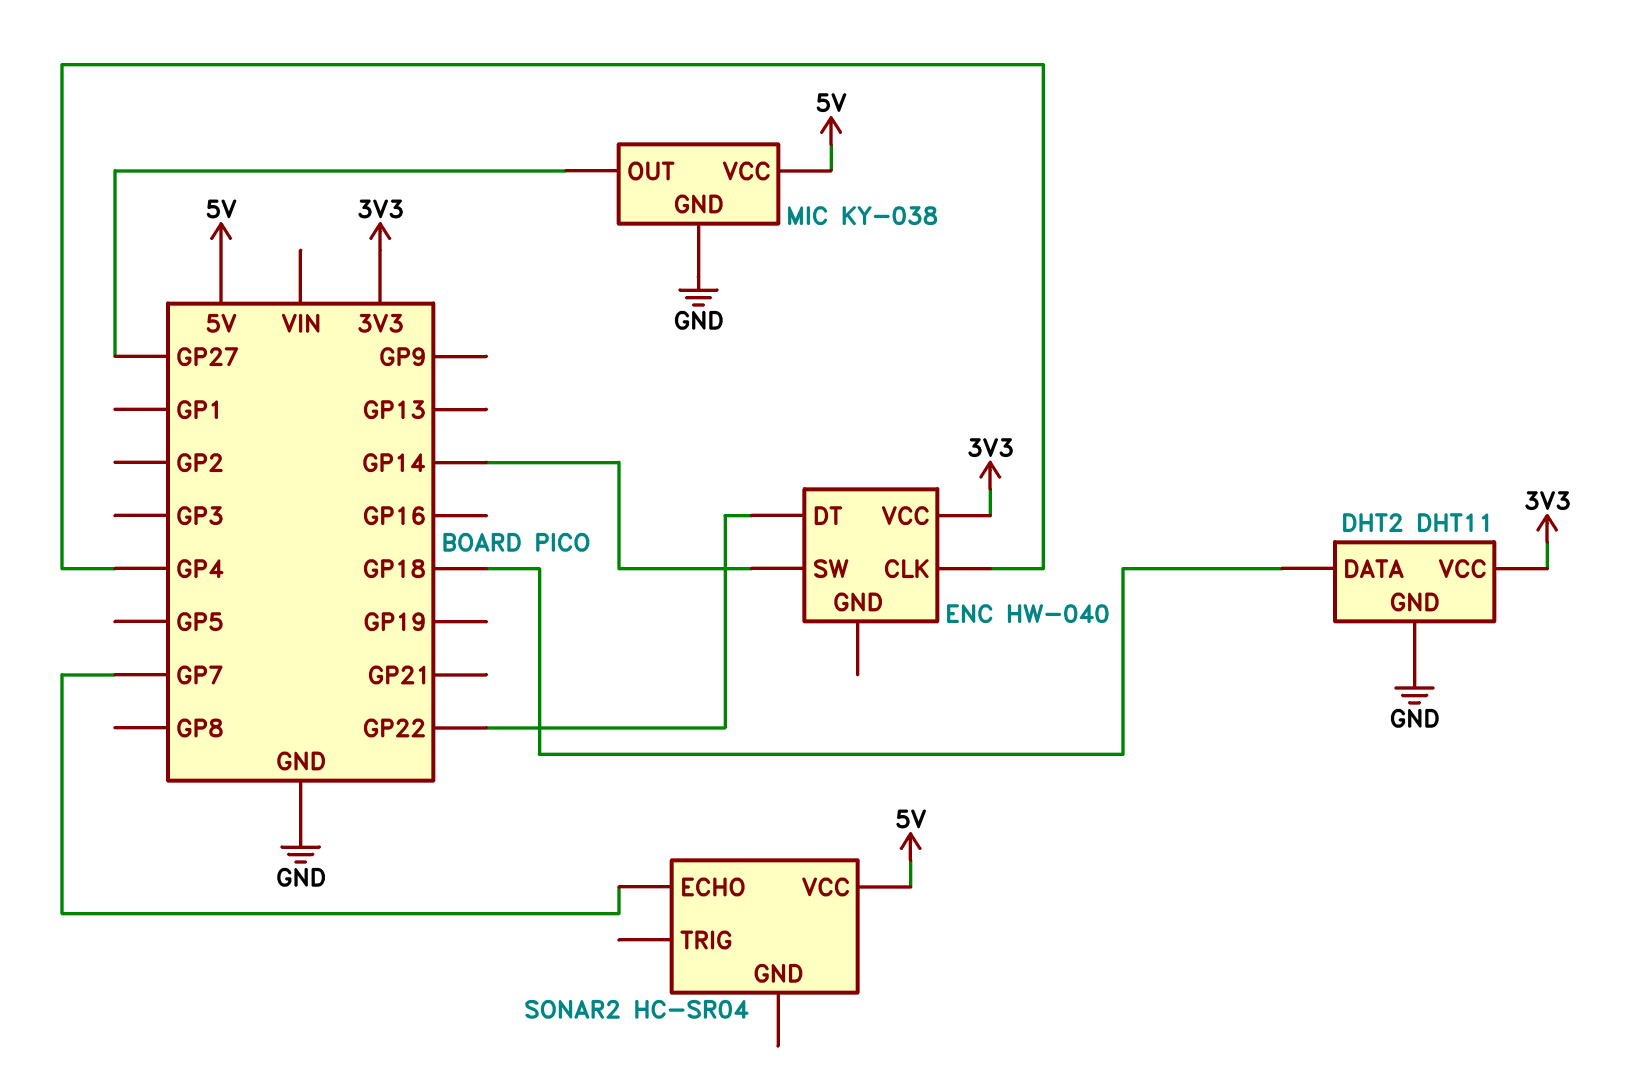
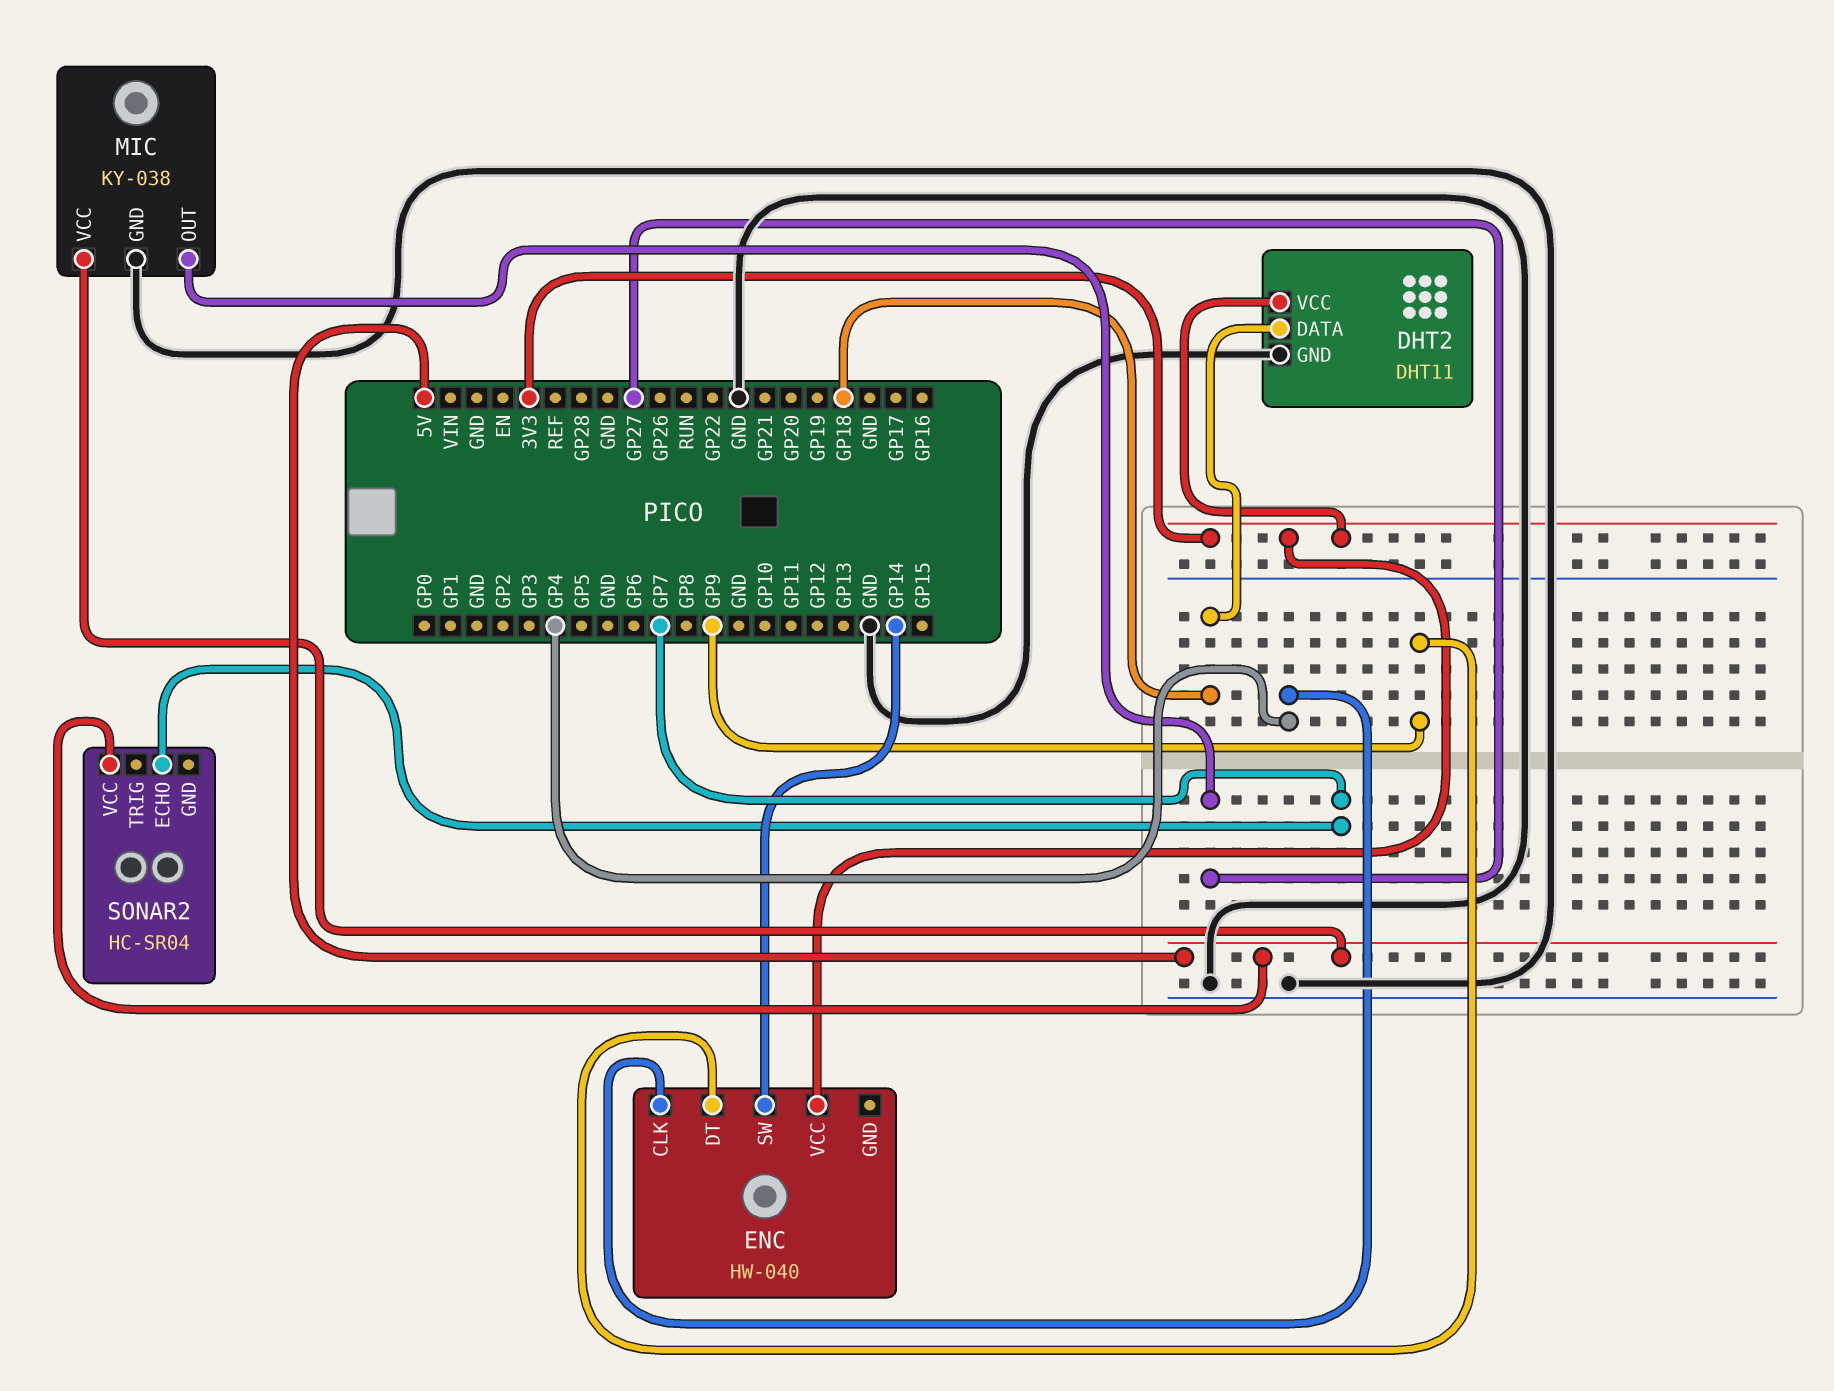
ENC pin DT: GP22 -> GP9

